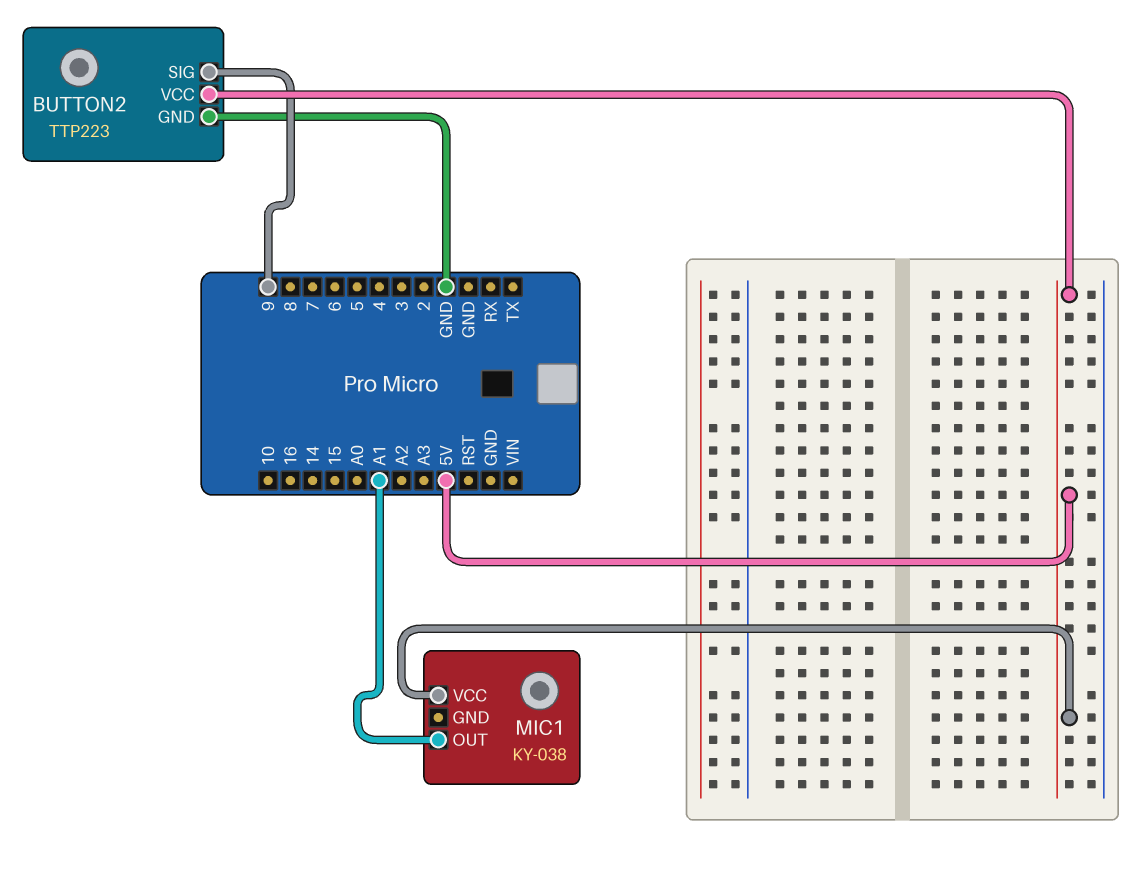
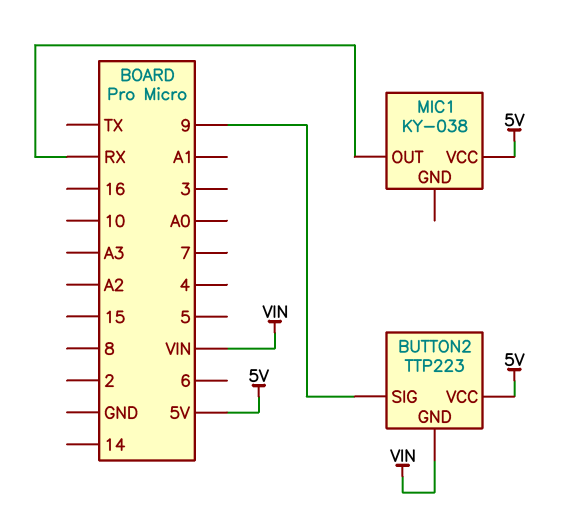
BUTTON2 pin GND: GND -> VIN
MIC1 pin OUT: A1 -> RX

